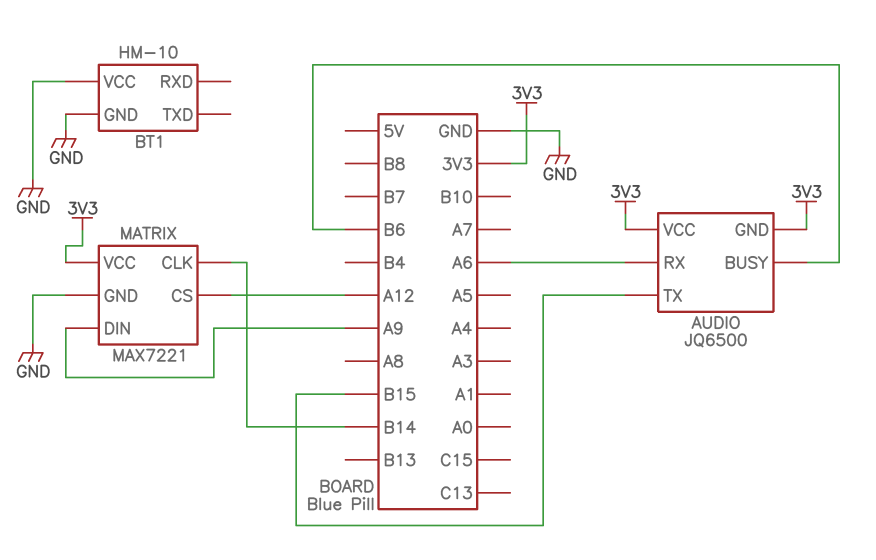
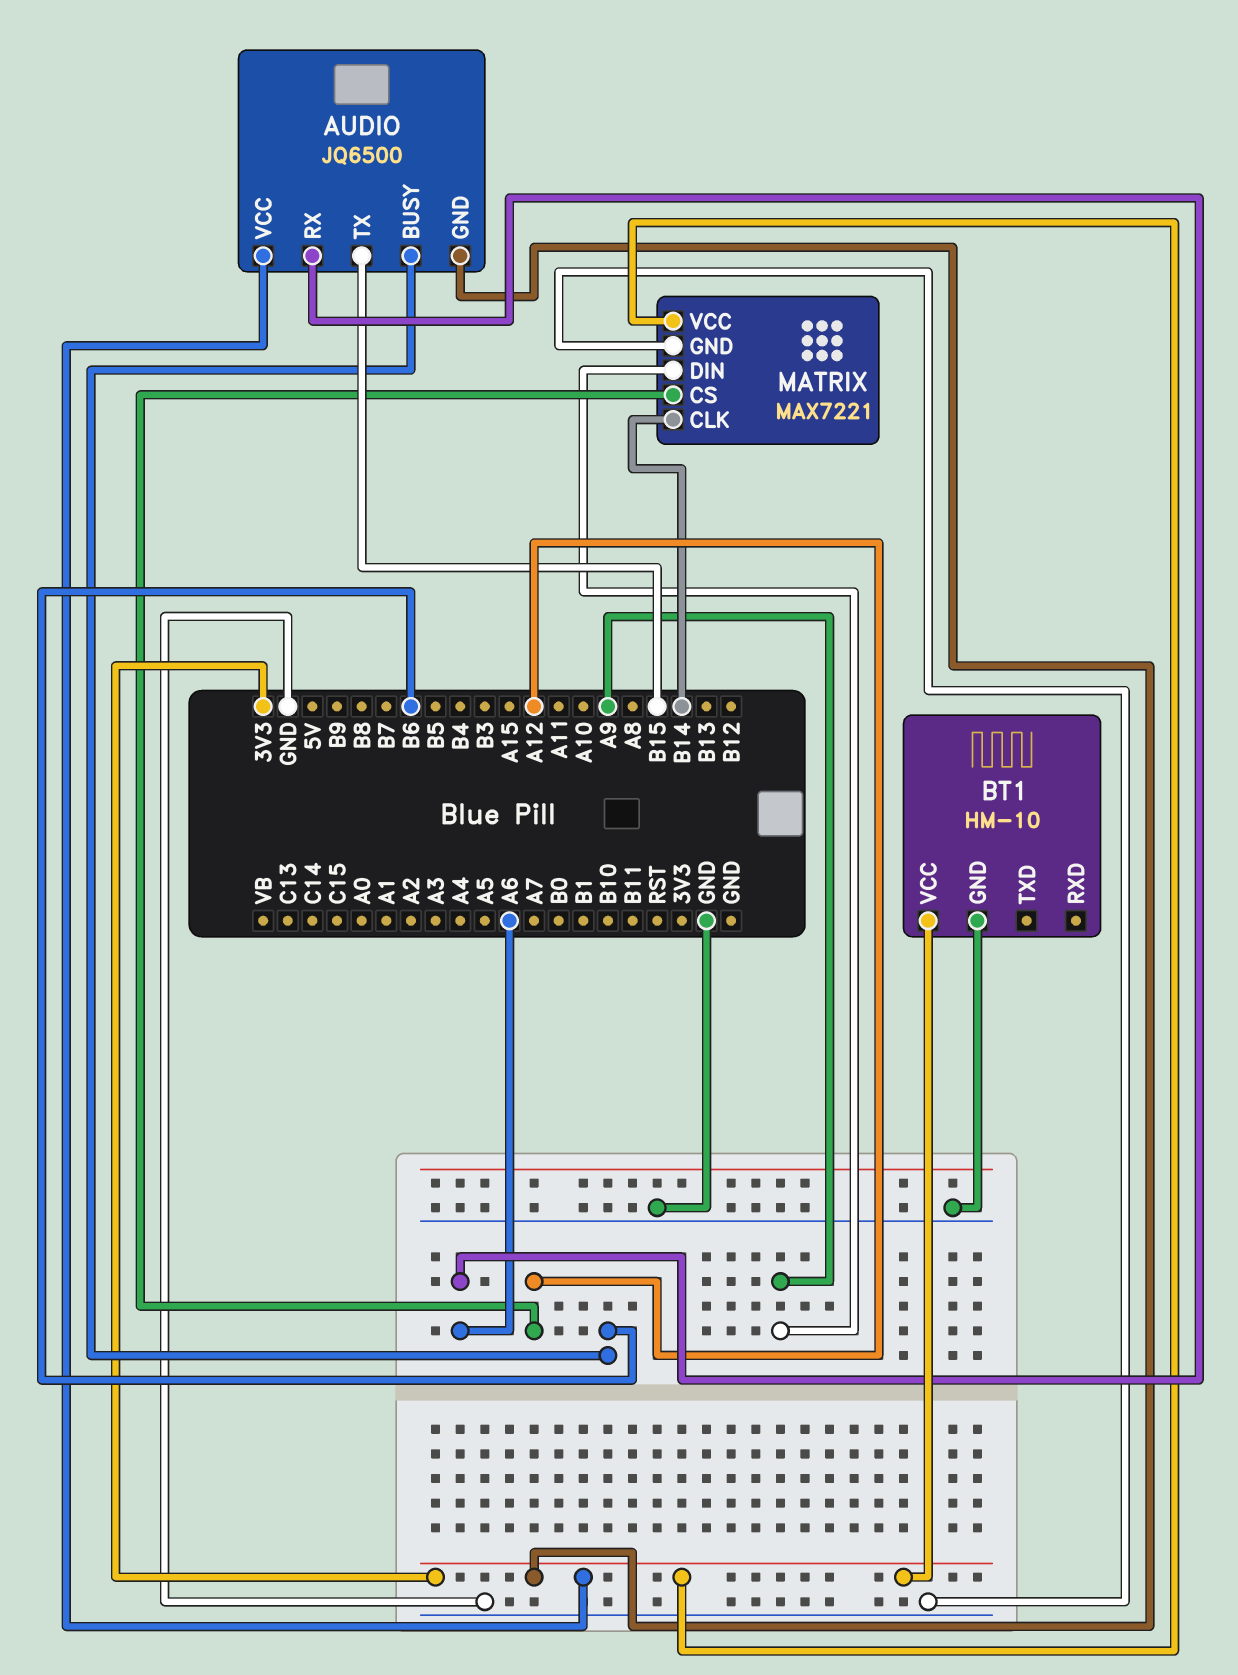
BT1 pin VCC: GND -> 3V3

